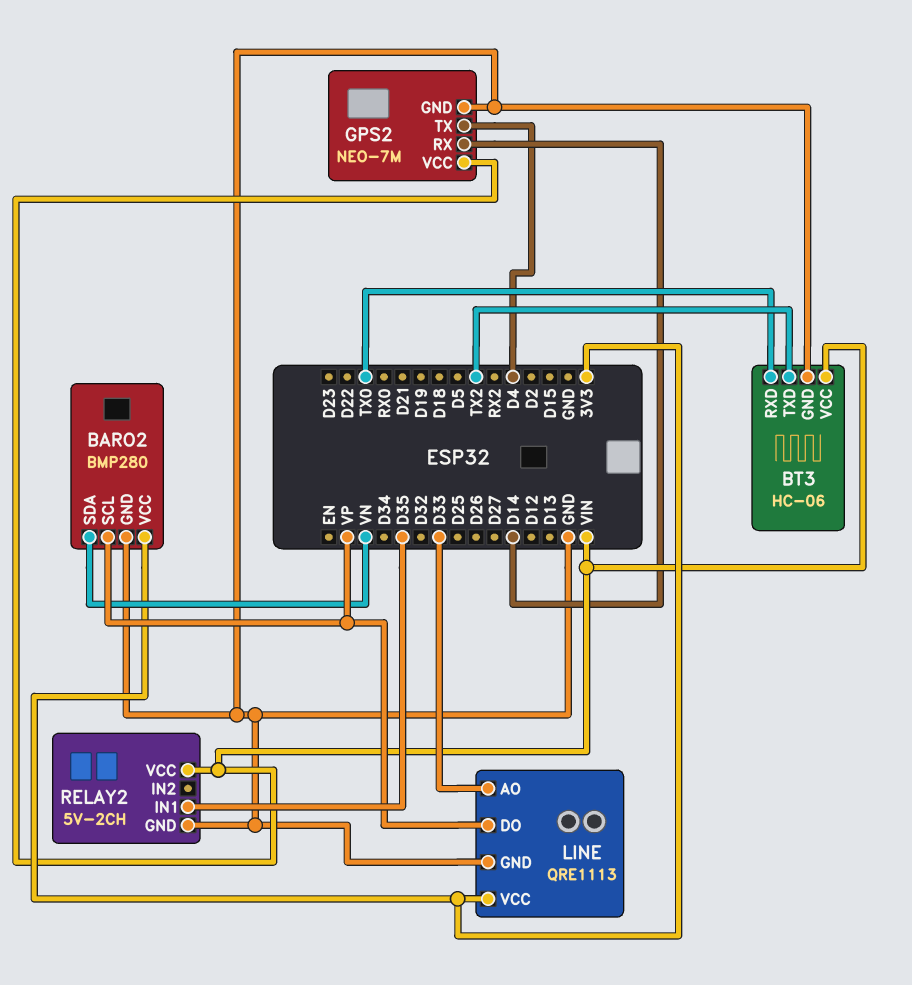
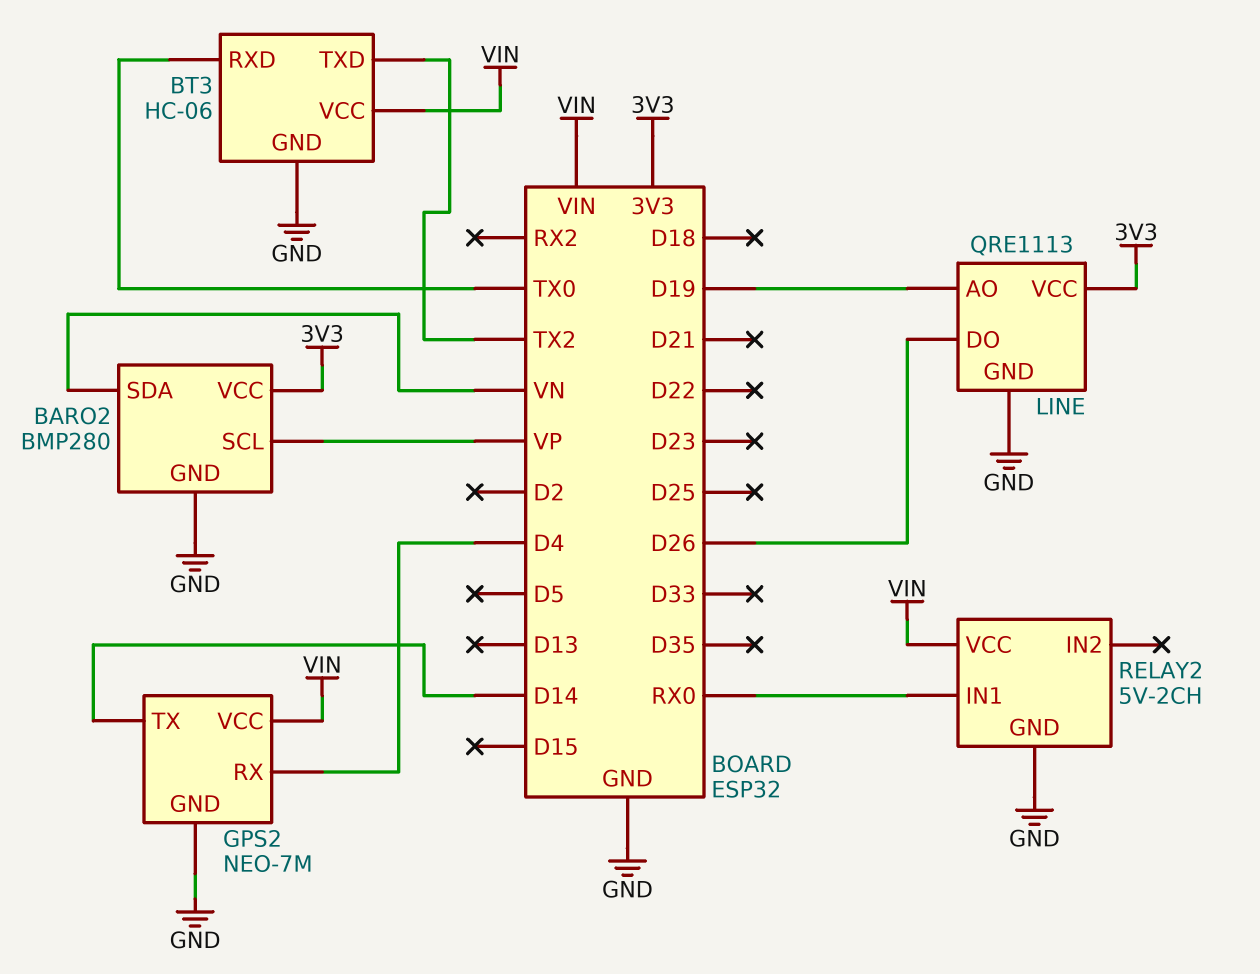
GPS2 pin RX: D14 -> D4
GPS2 pin TX: D4 -> D14
LINE pin AO: D33 -> D19
LINE pin DO: VP -> D26
RELAY2 pin IN1: D35 -> RX0

